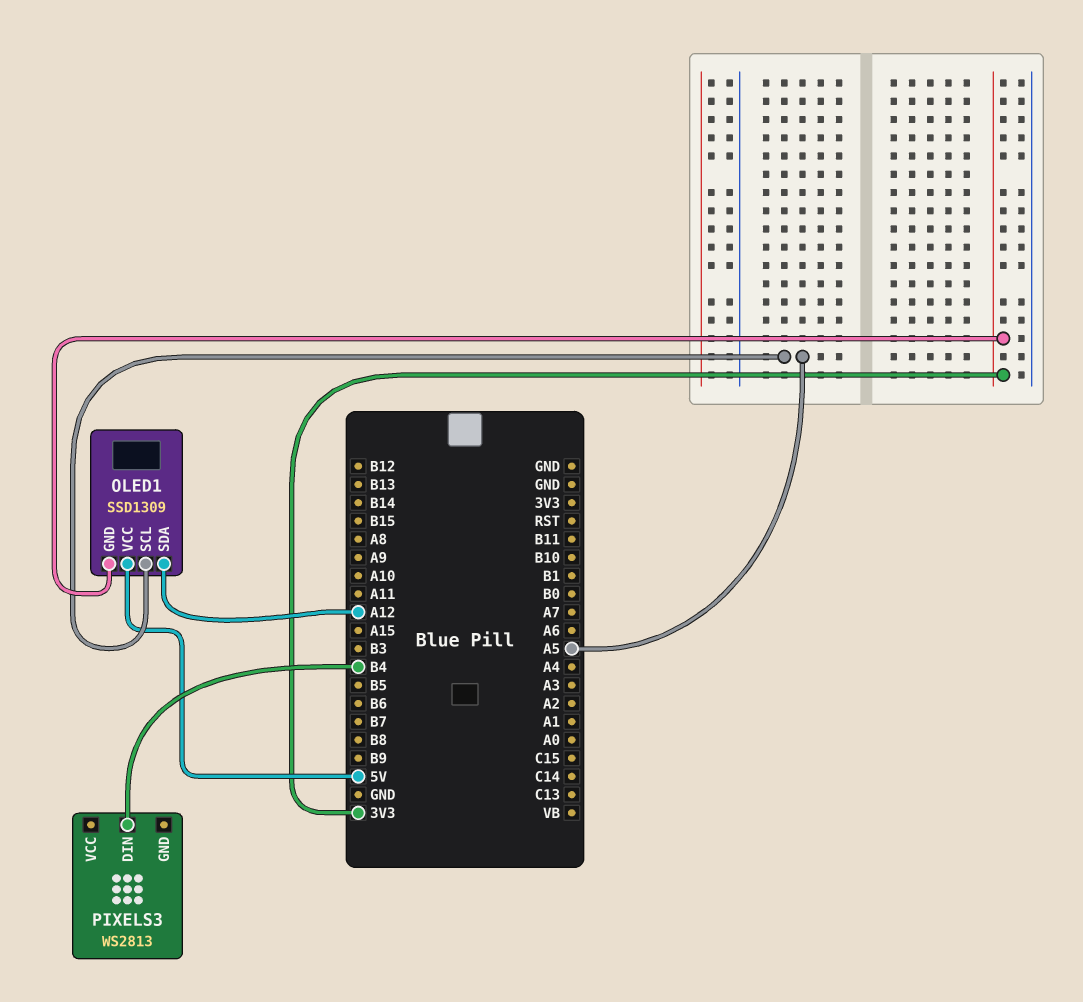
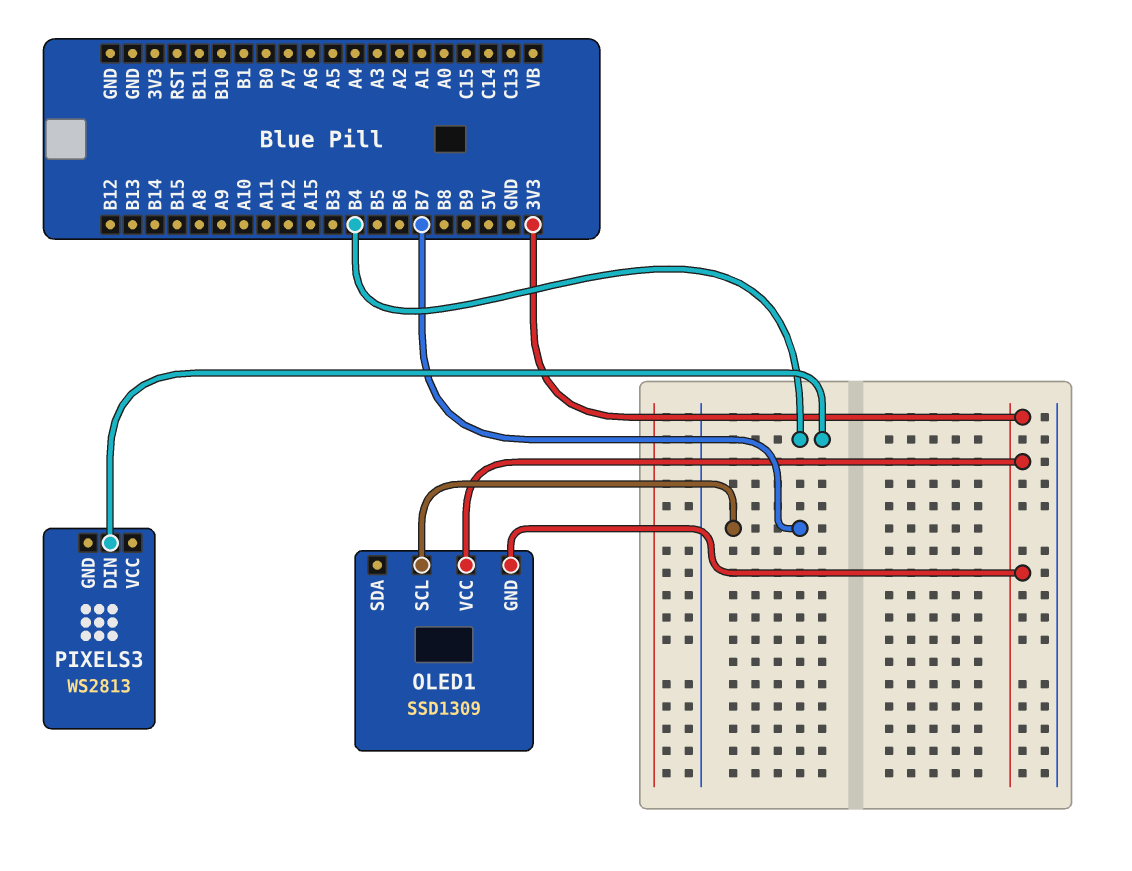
OLED1 pin SCL: A5 -> B7
OLED1 pin SDA: A12 -> none
OLED1 pin VCC: 5V -> 3V3

